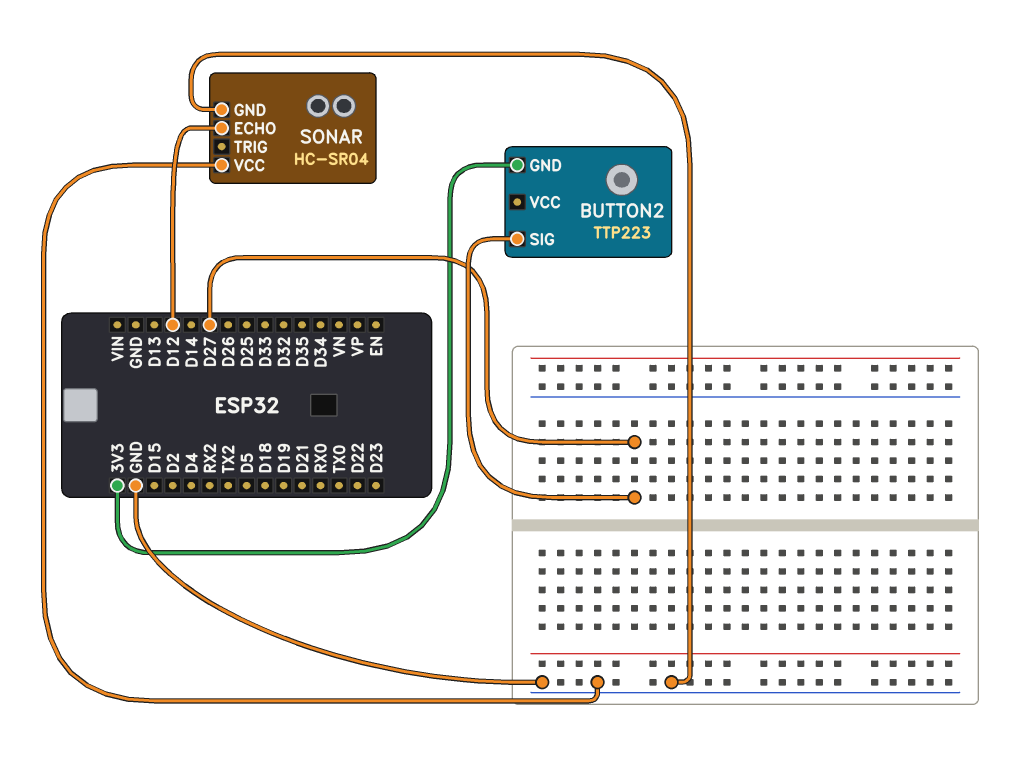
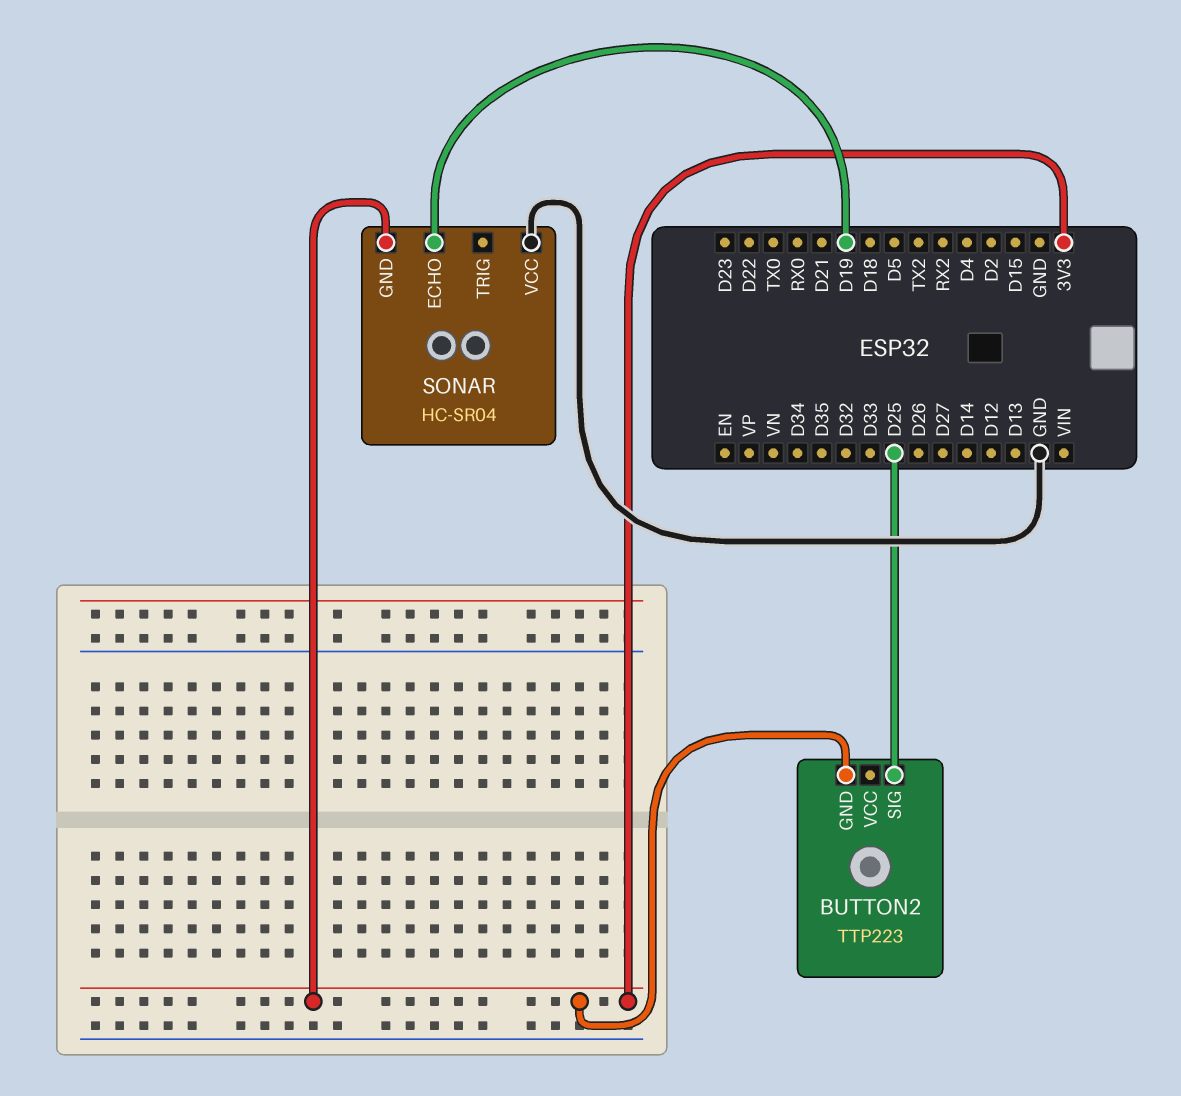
BUTTON2 pin SIG: D27 -> D25
SONAR pin ECHO: D12 -> D19
SONAR pin GND: GND -> 3V3

